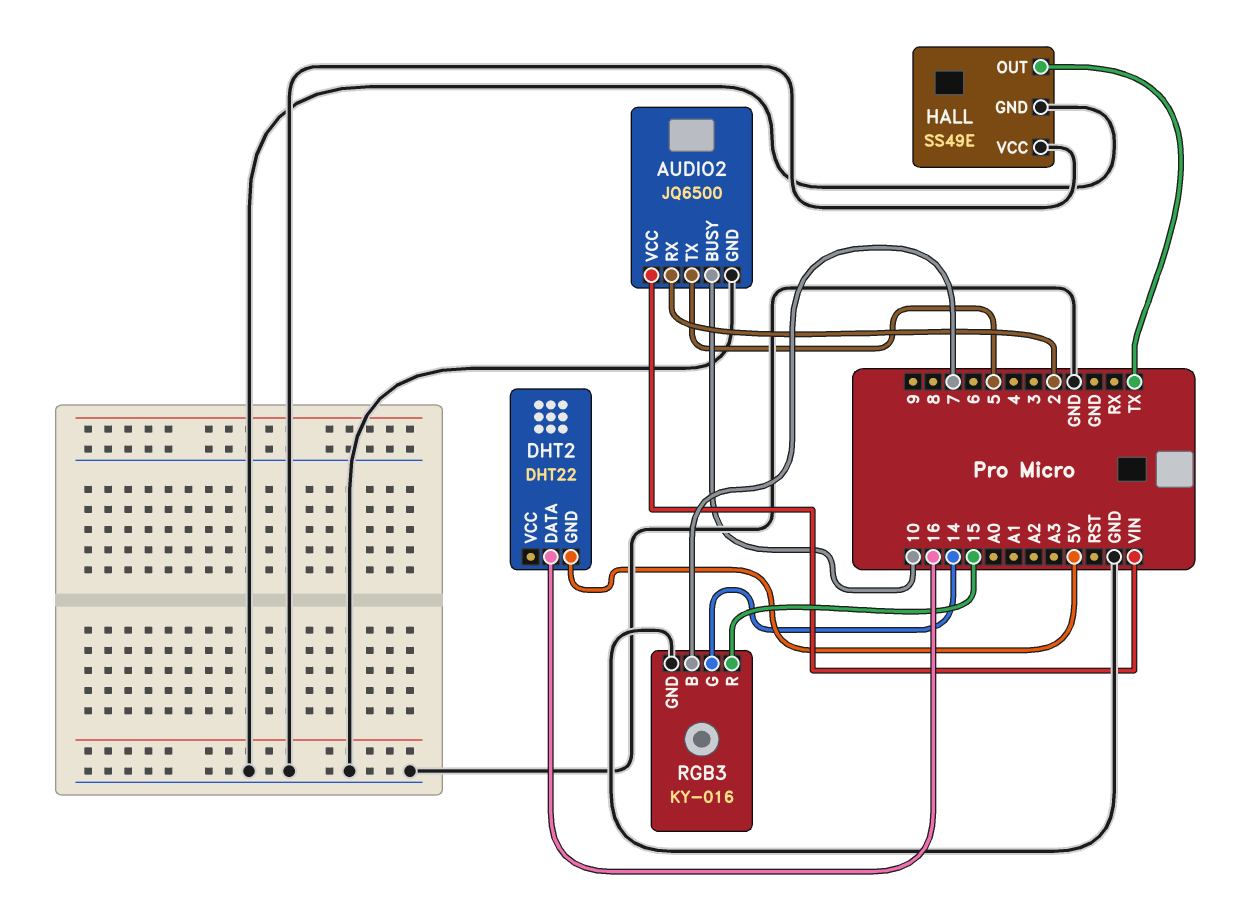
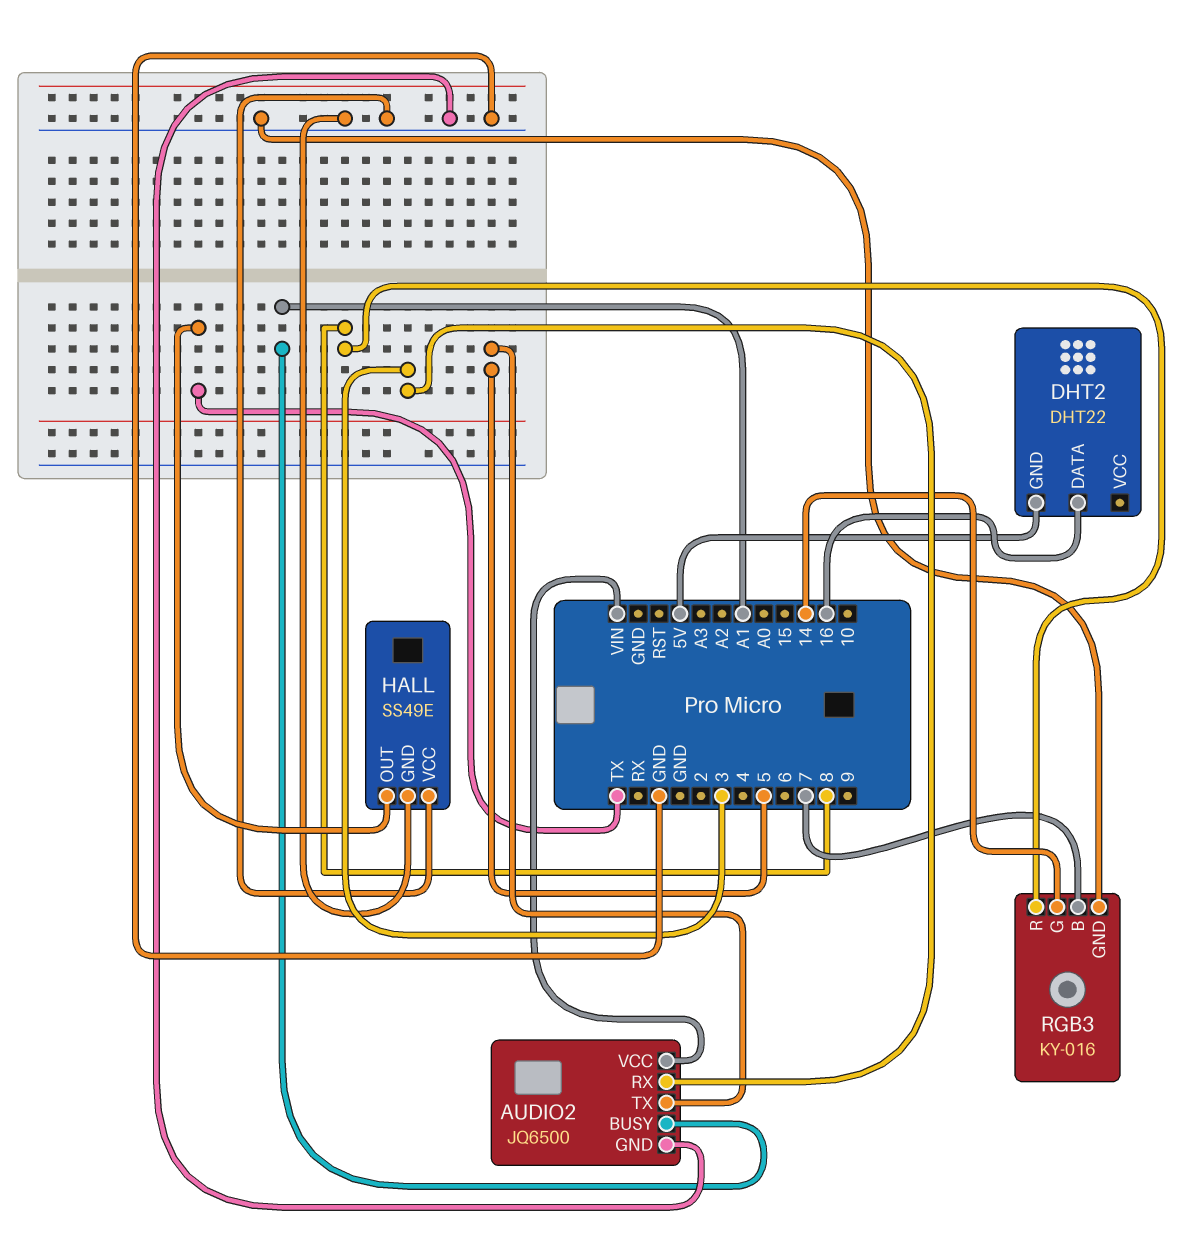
AUDIO2 pin BUSY: 10 -> A1
AUDIO2 pin RX: 2 -> 3
RGB3 pin R: 15 -> 8

